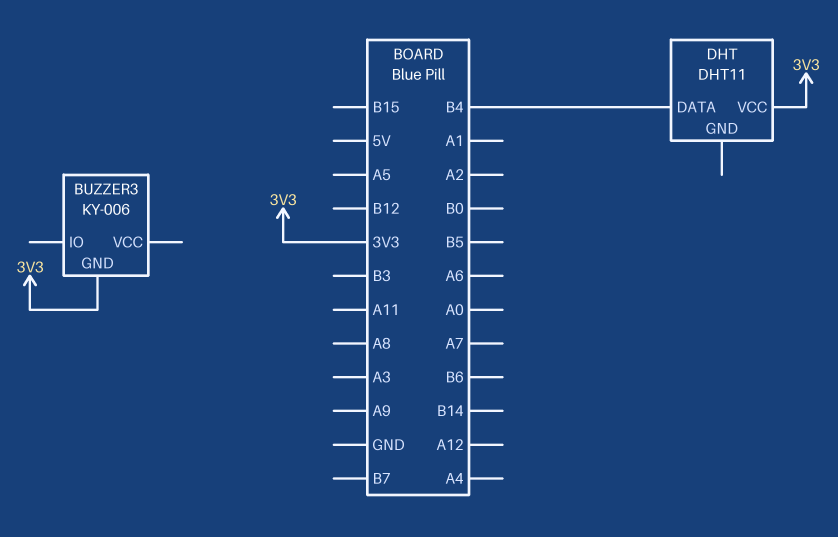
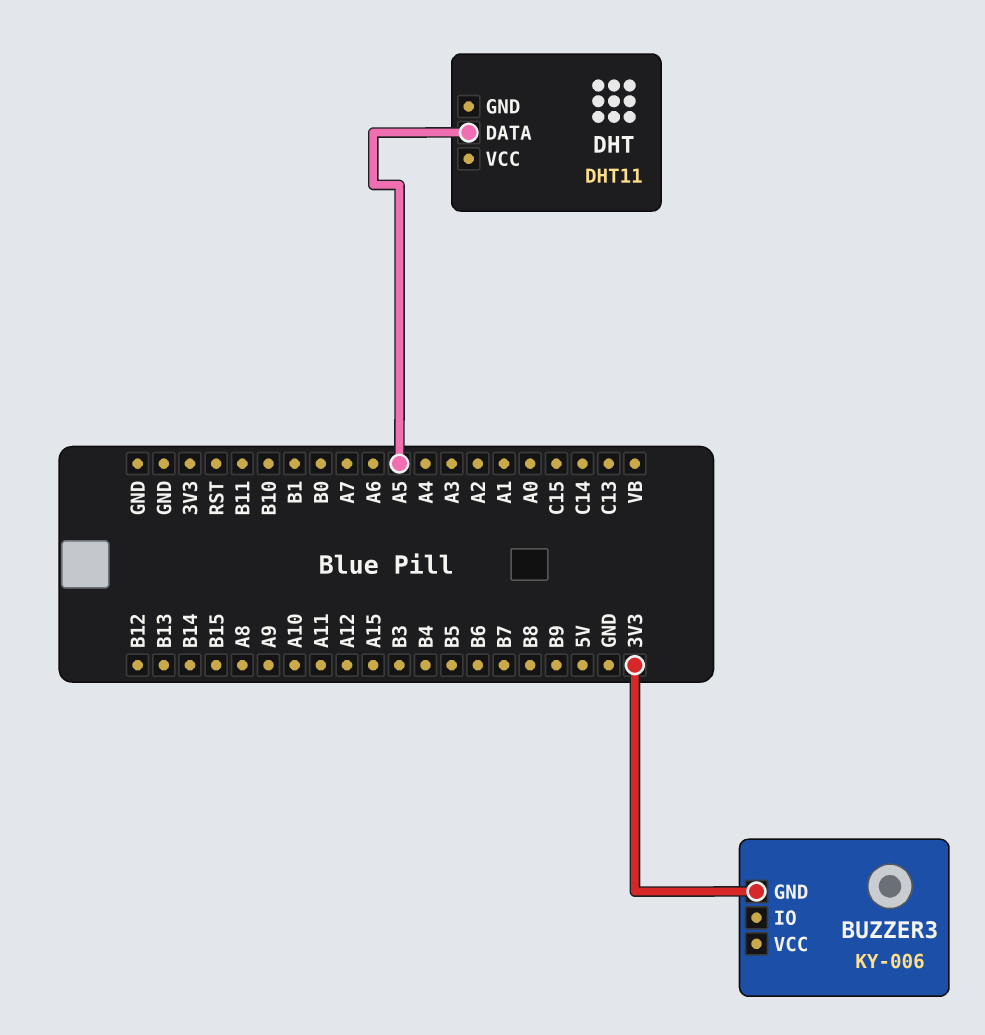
DHT pin DATA: B4 -> A5
DHT pin VCC: 3V3 -> none

